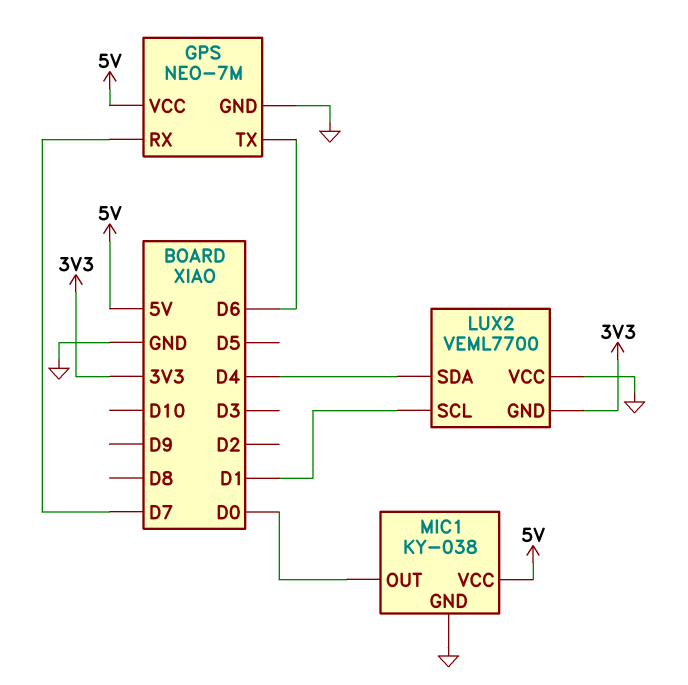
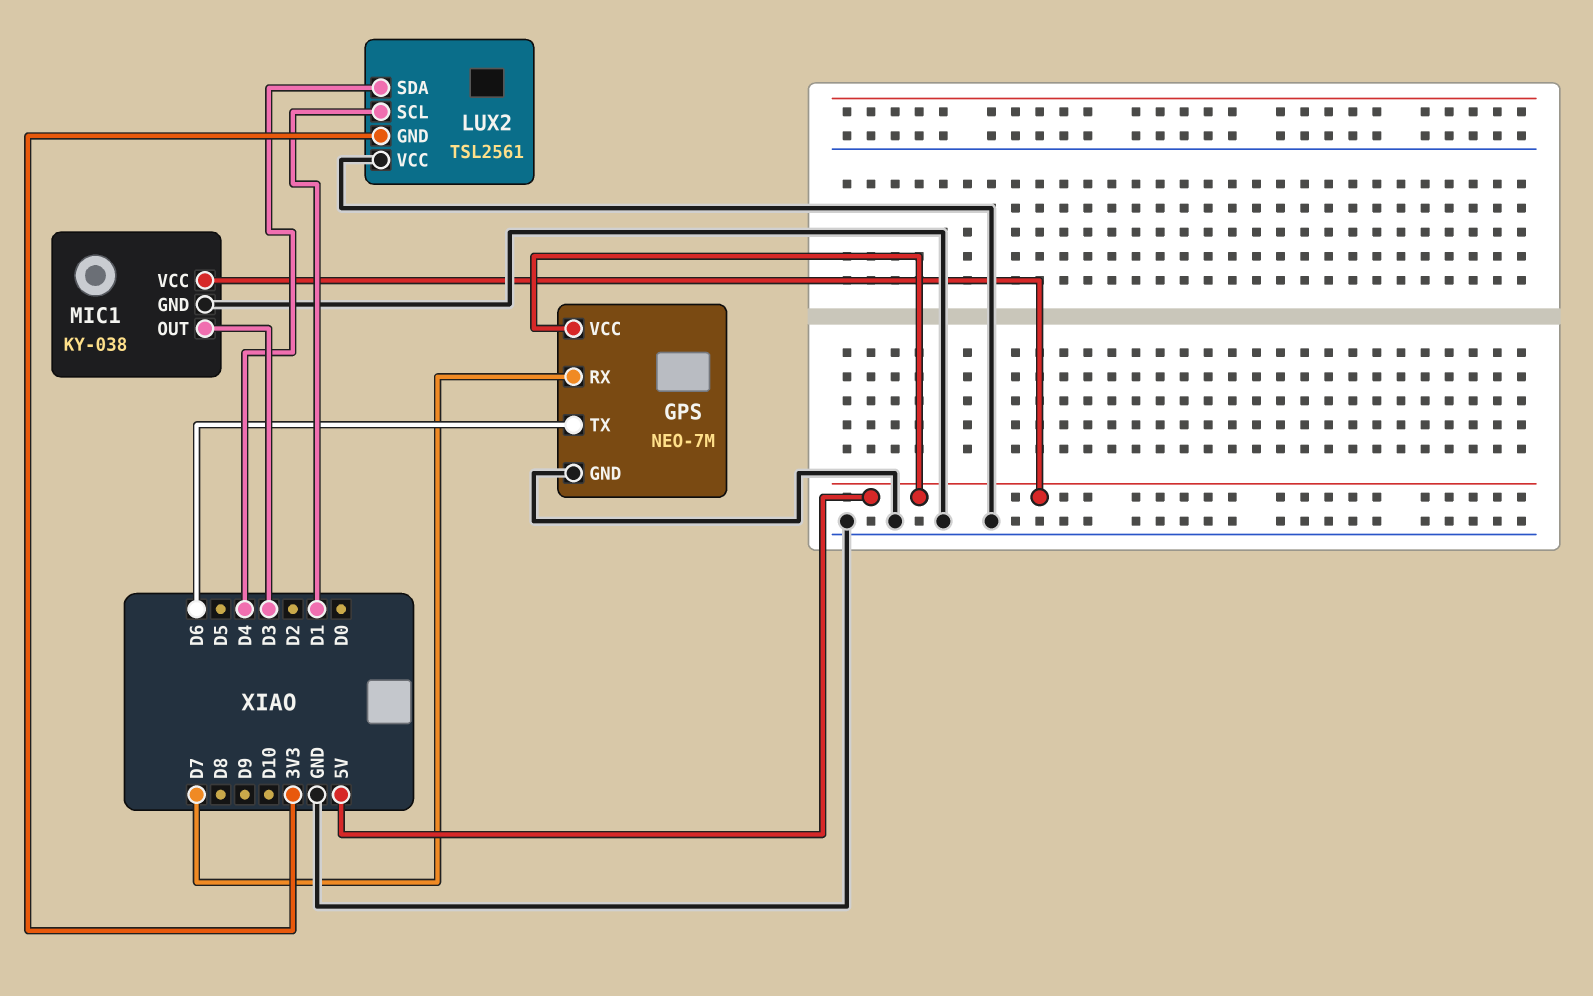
LUX2: VEML7700 -> TSL2561
MIC1 pin OUT: D0 -> D3

